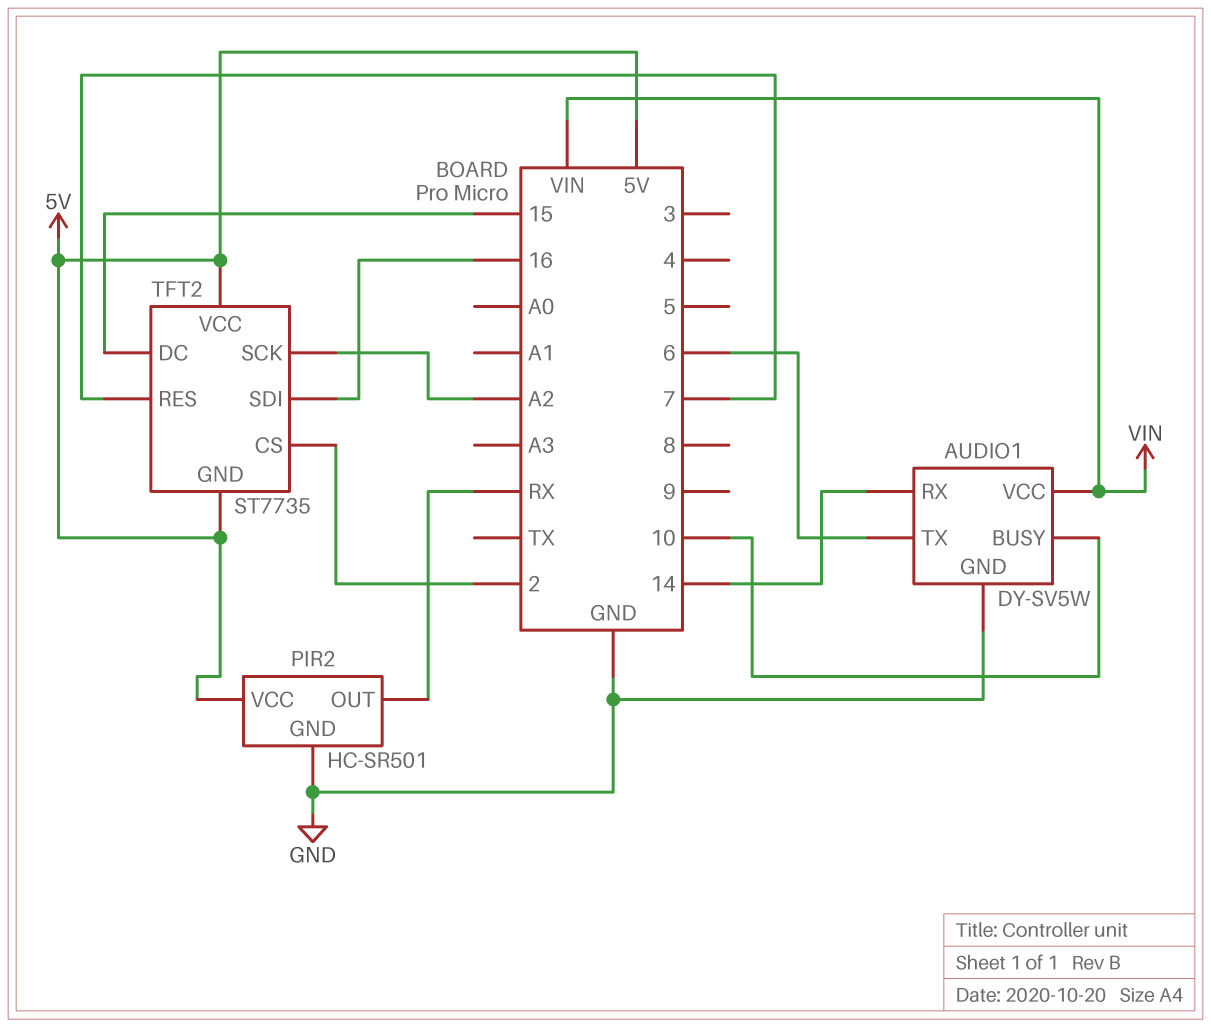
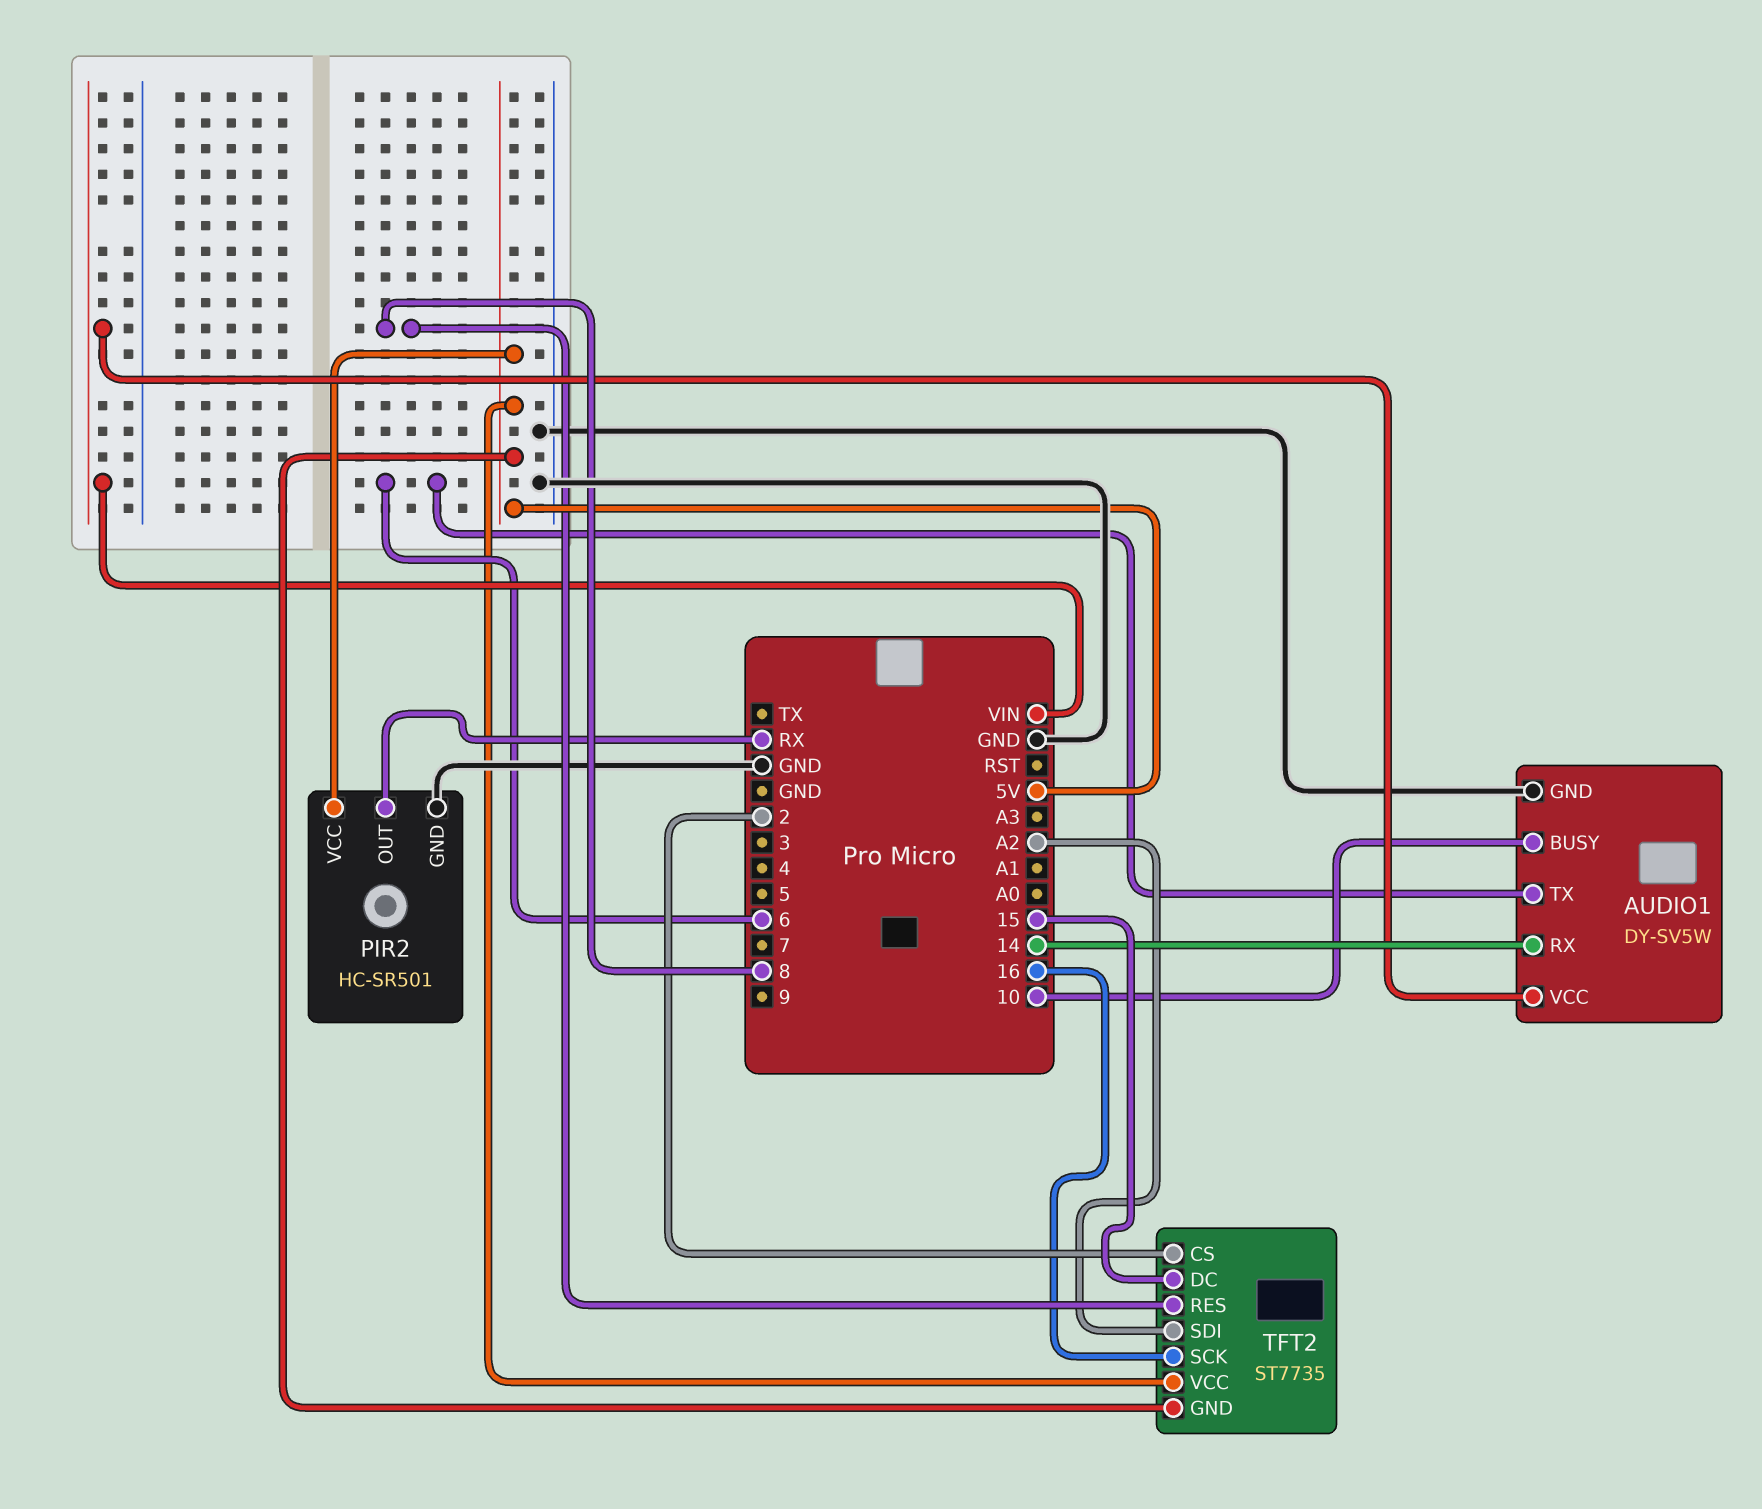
TFT2 pin RES: 7 -> 8
TFT2 pin SCK: A2 -> 16
TFT2 pin SDI: 16 -> A2

